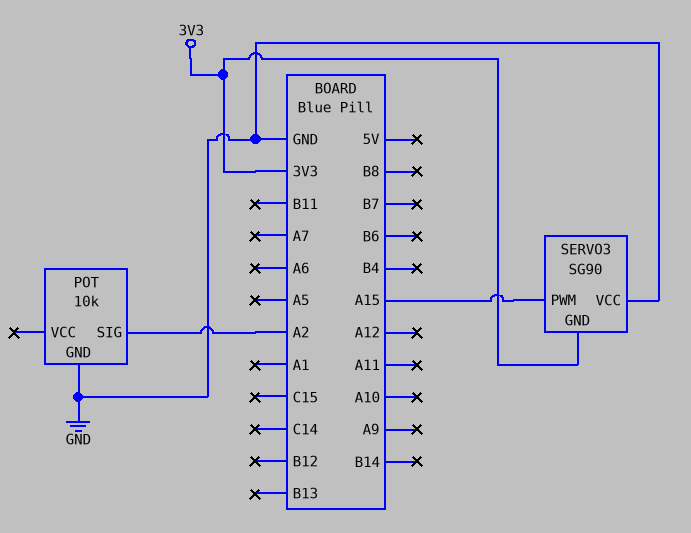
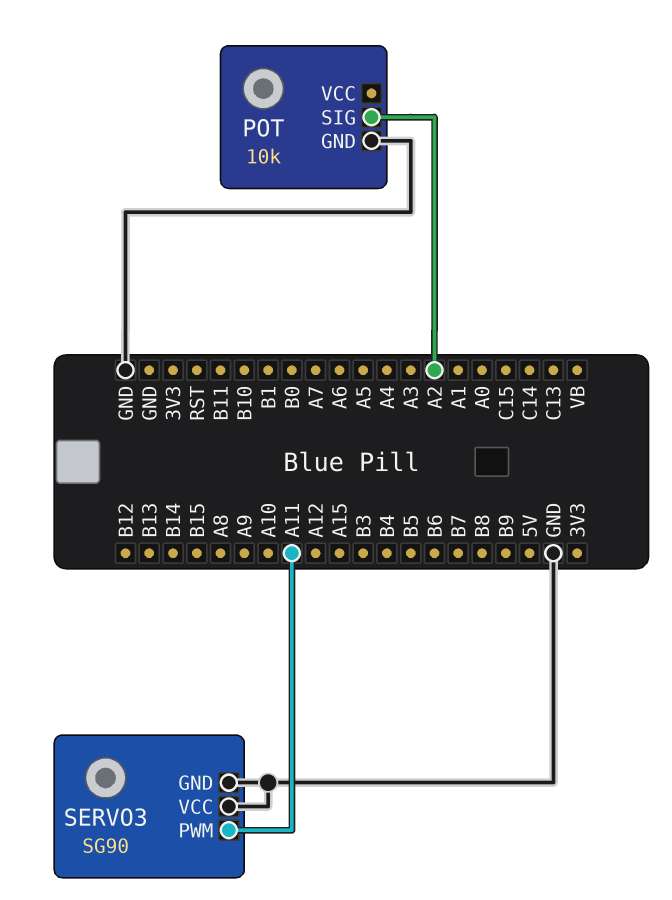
SERVO3 pin GND: 3V3 -> GND
SERVO3 pin PWM: A15 -> A11

